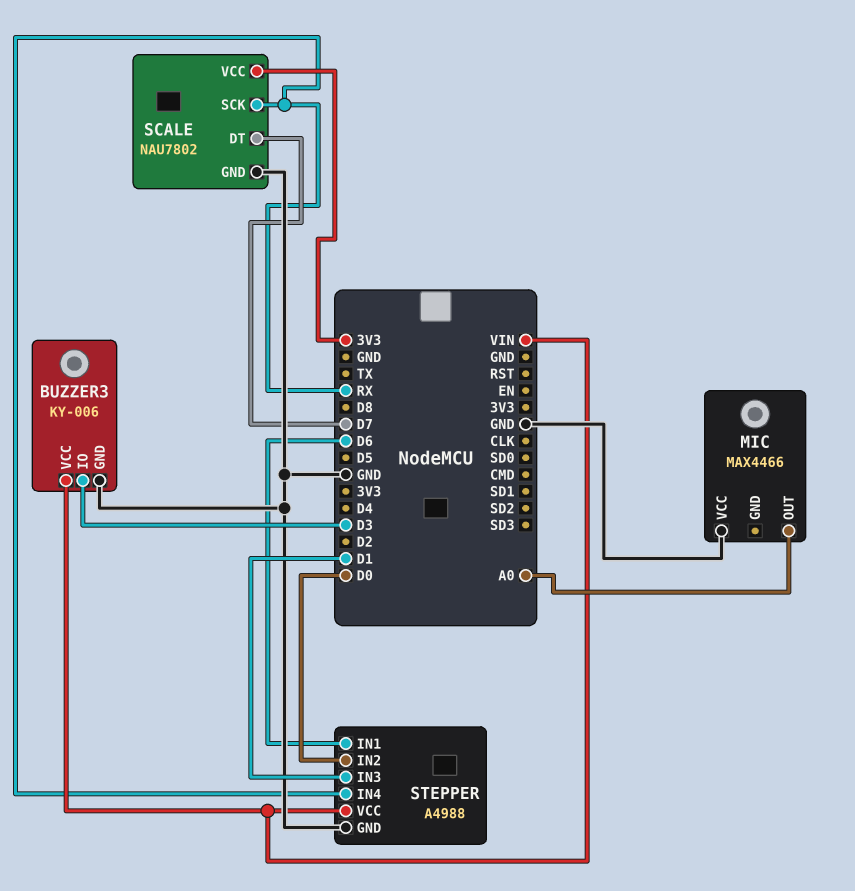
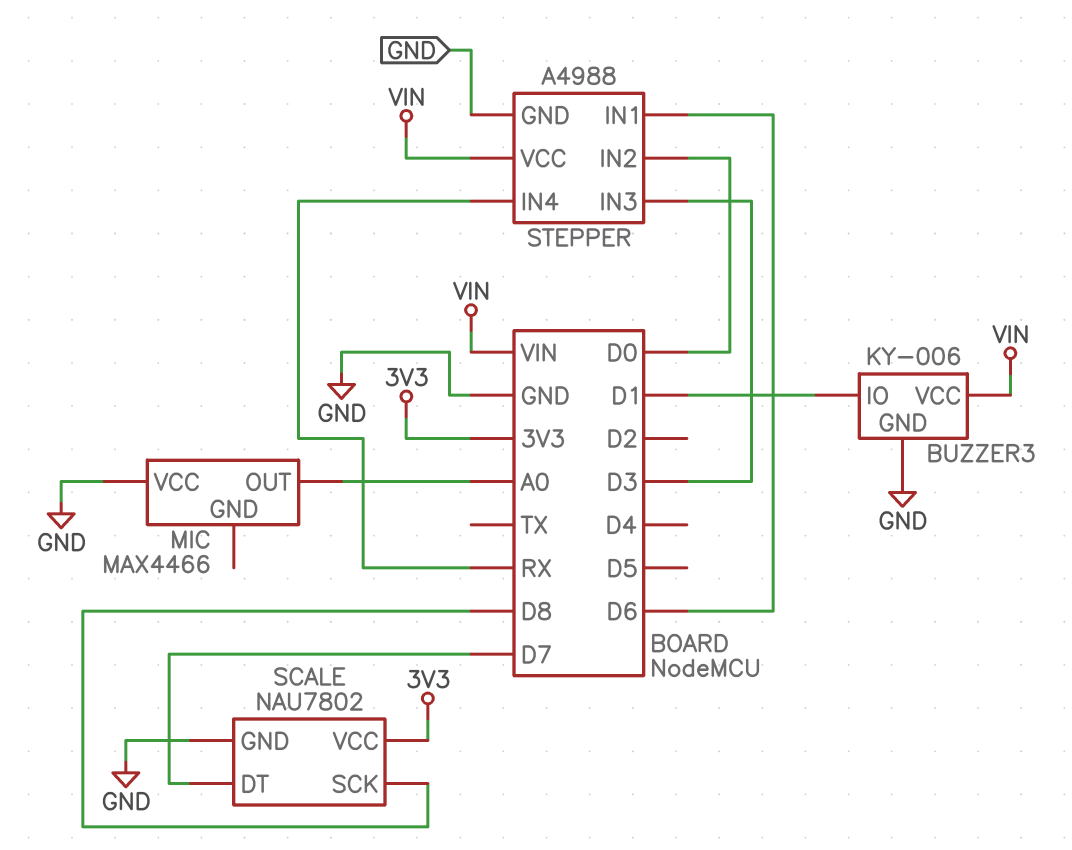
BUZZER3 pin IO: D3 -> D1
SCALE pin SCK: RX -> D8
STEPPER pin IN3: D1 -> D3

